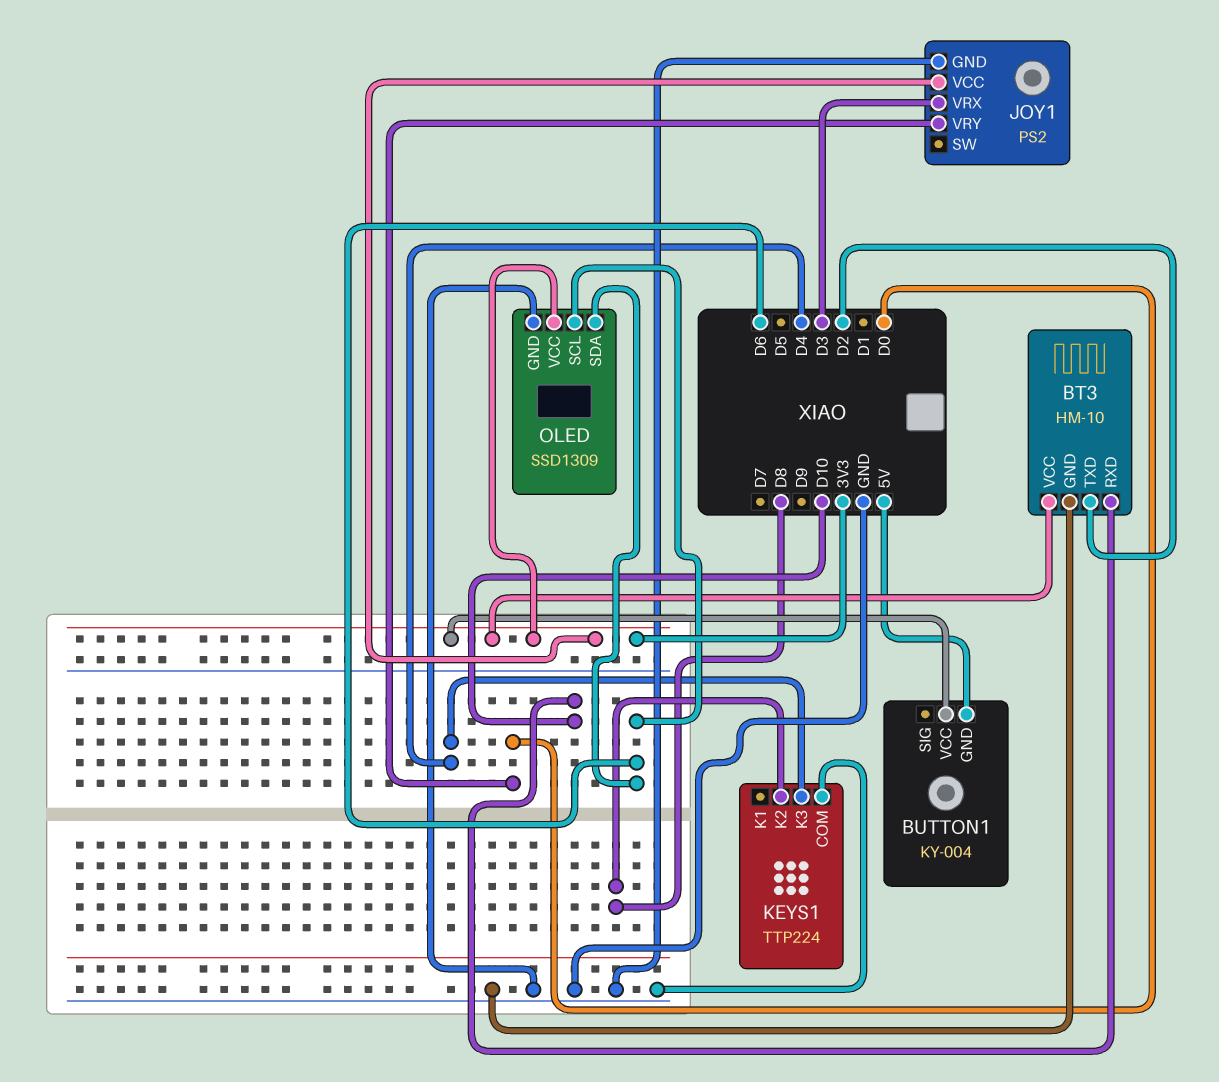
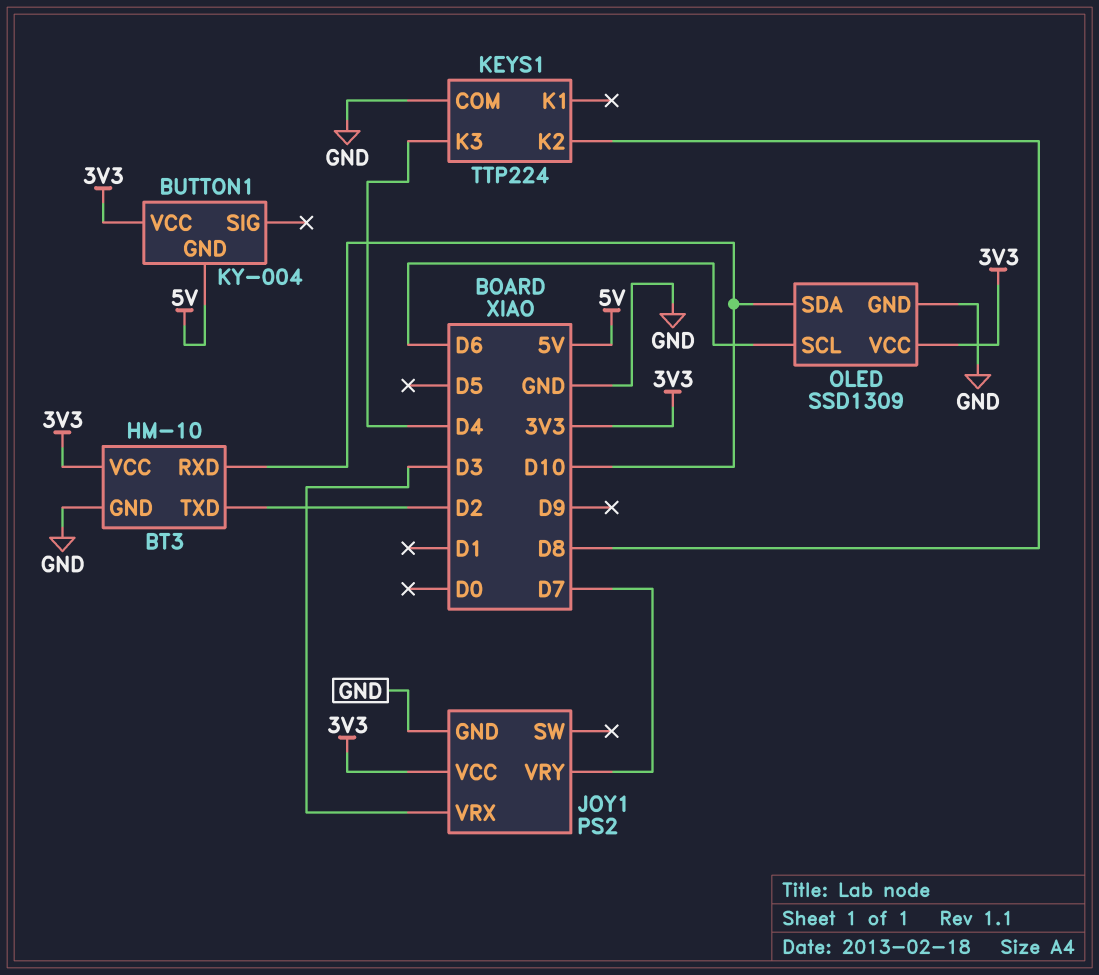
JOY1 pin VRY: D0 -> D7
OLED pin SDA: D6 -> D10

